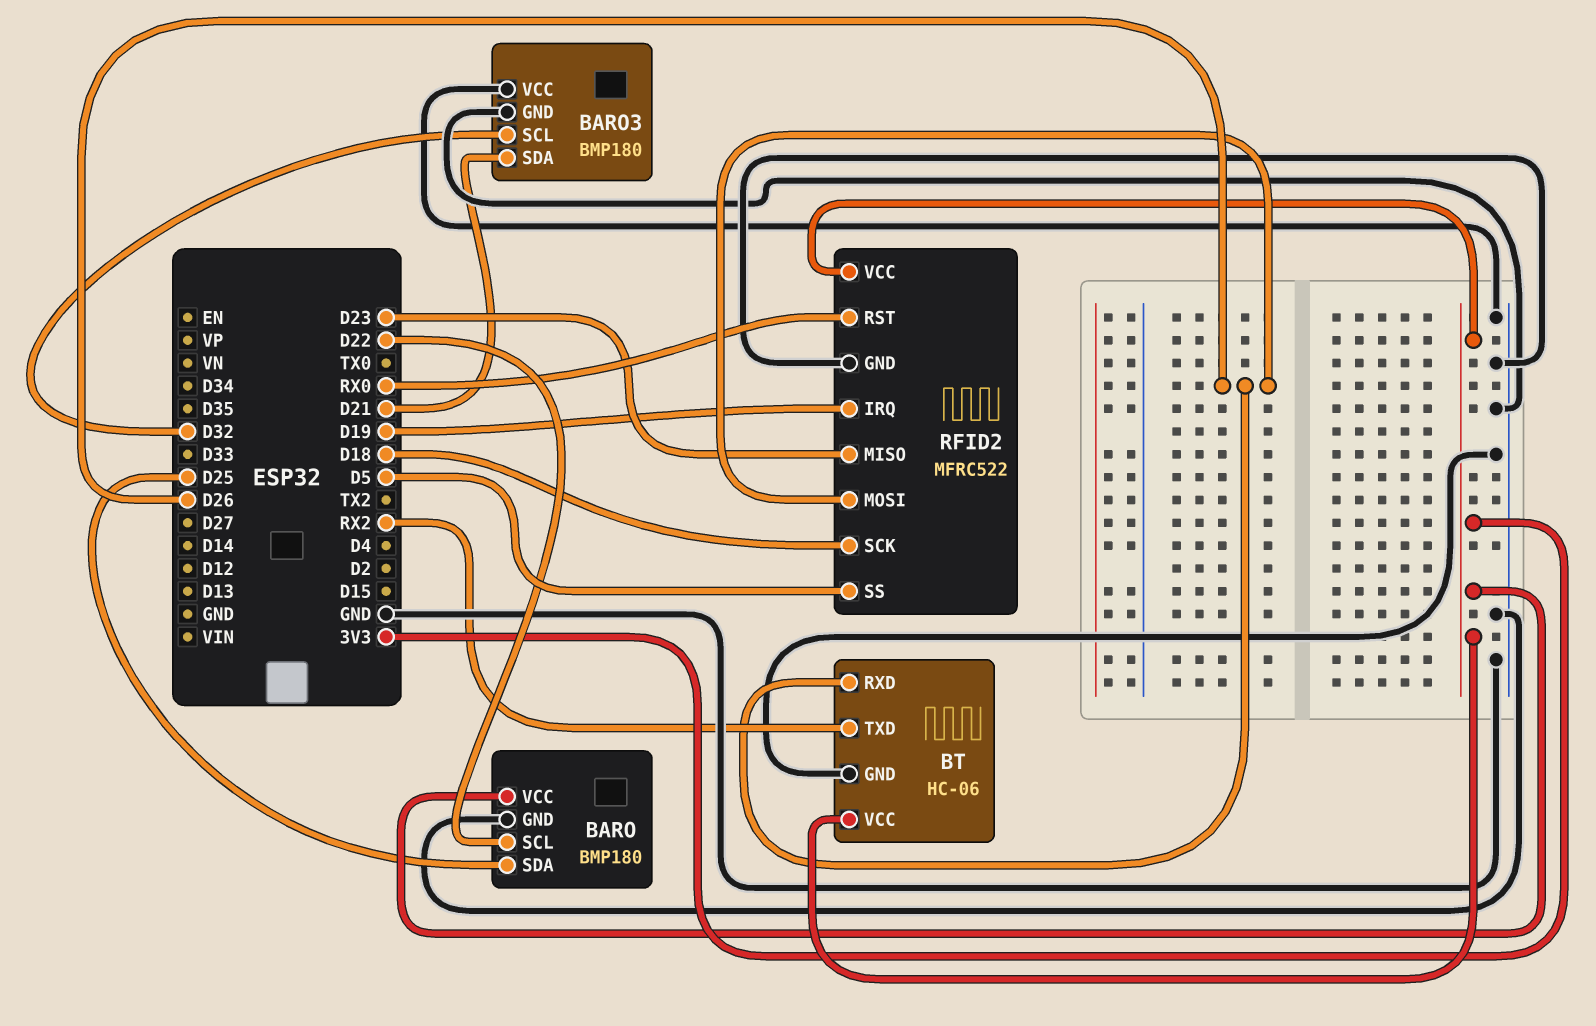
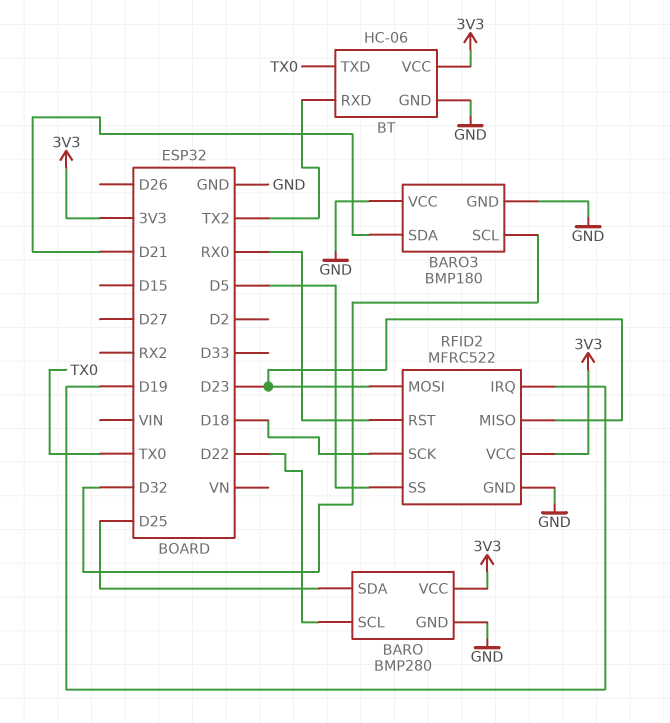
BARO: BMP180 -> BMP280
BT pin RXD: D26 -> TX2
BT pin TXD: RX2 -> TX0
RFID2 pin MOSI: D26 -> D23

